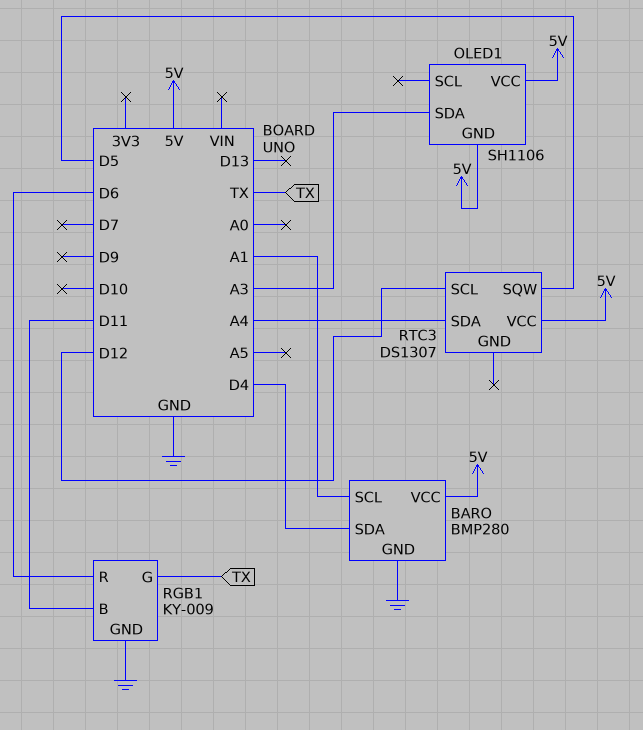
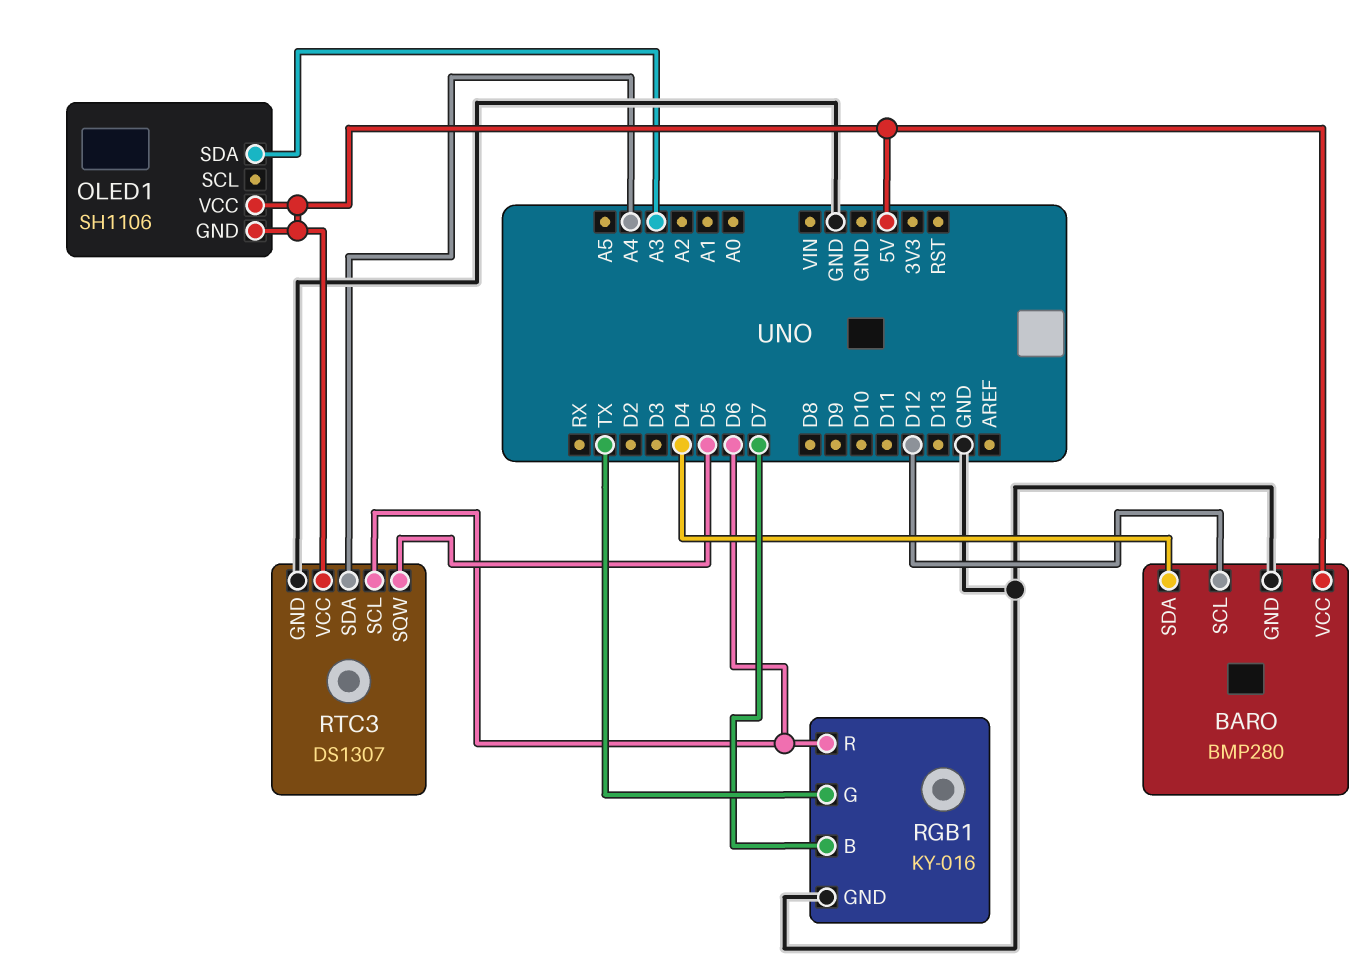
BARO pin SCL: A1 -> D12
RGB1: KY-009 -> KY-016
RGB1 pin B: D11 -> D7
RTC3 pin GND: none -> GND
RTC3 pin SCL: D12 -> D6

